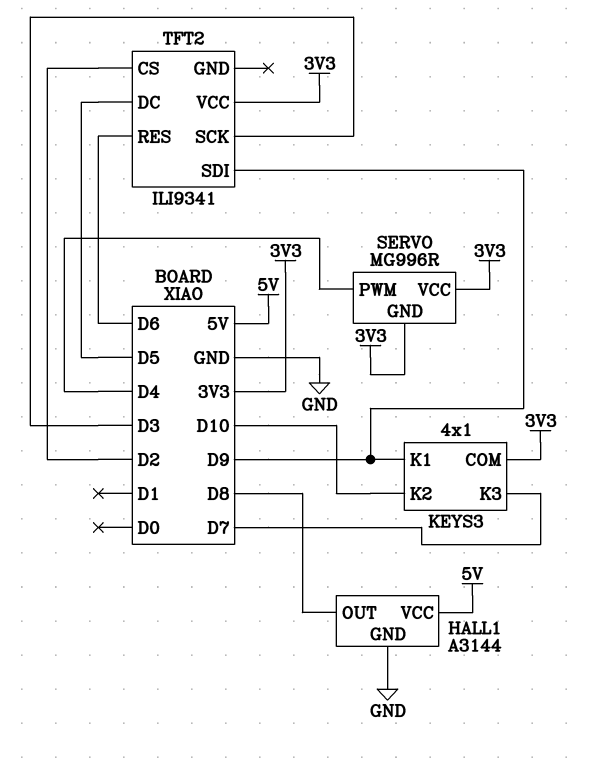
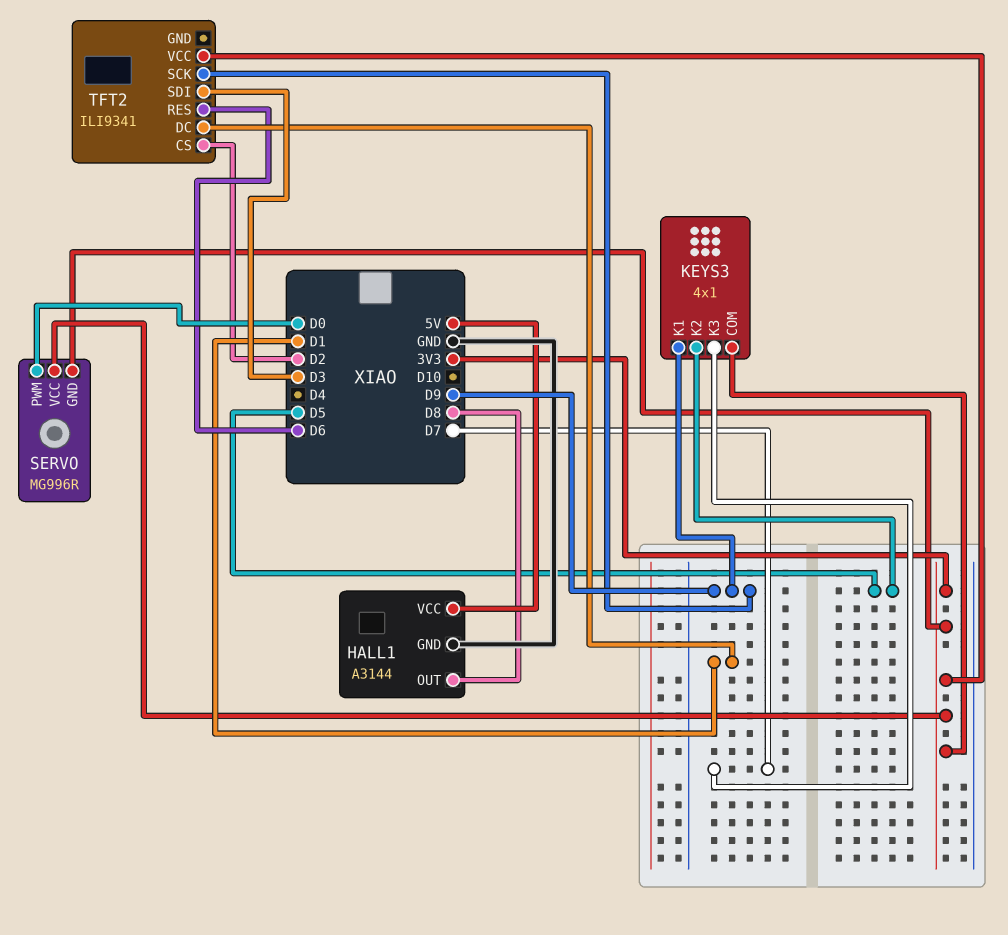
KEYS3 pin K2: D10 -> D5
SERVO pin PWM: D4 -> D0
TFT2 pin DC: D5 -> D1
TFT2 pin SCK: D3 -> D9
TFT2 pin SDI: D9 -> D3

